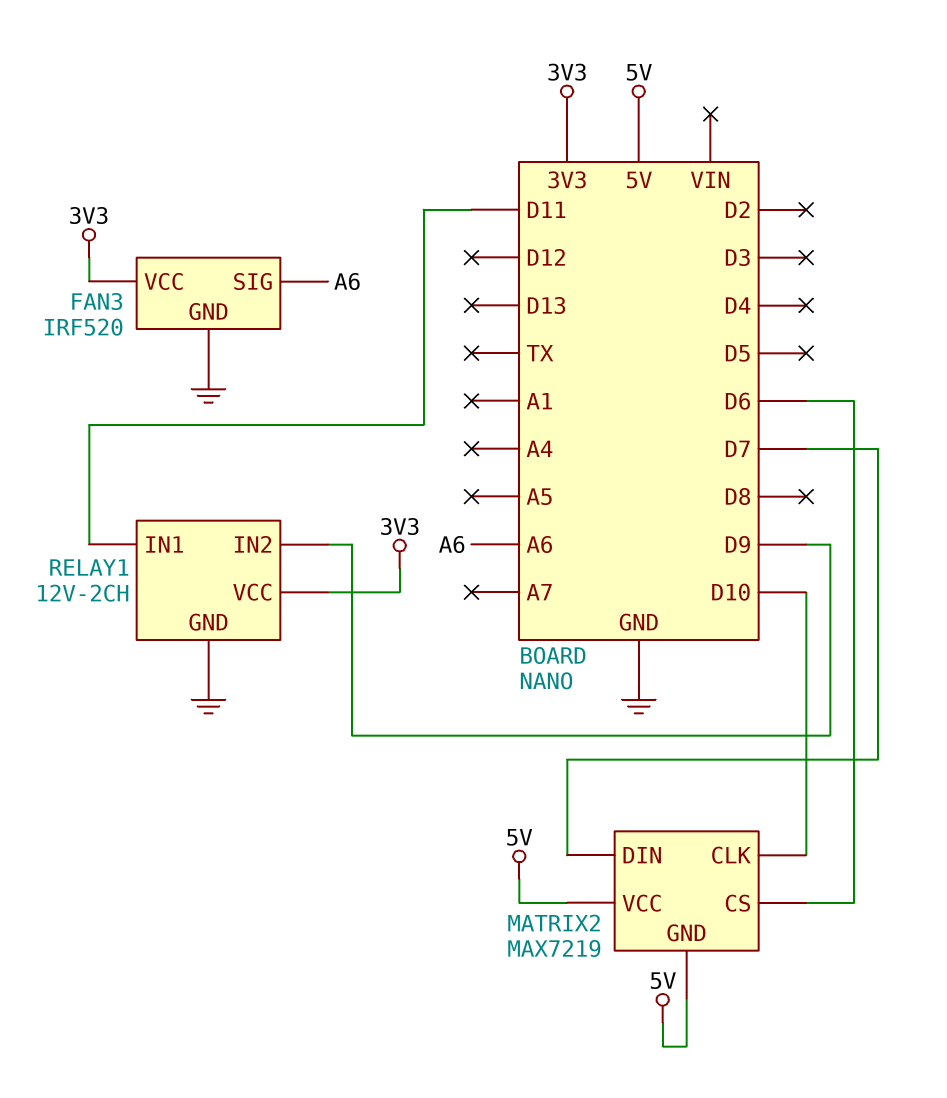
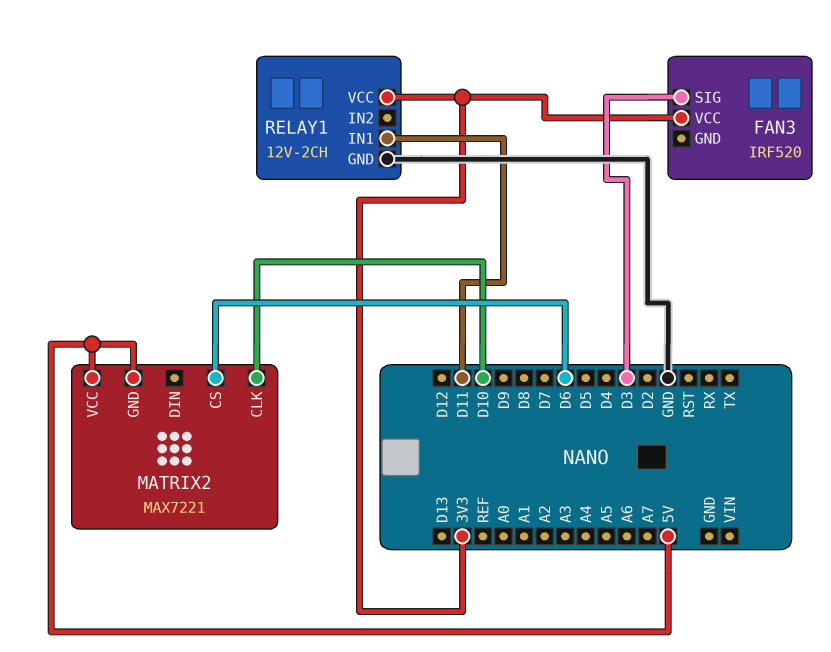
FAN3 pin GND: GND -> none
FAN3 pin SIG: A6 -> D3
MATRIX2: MAX7219 -> MAX7221
MATRIX2 pin DIN: D7 -> none
RELAY1 pin IN2: D9 -> none

